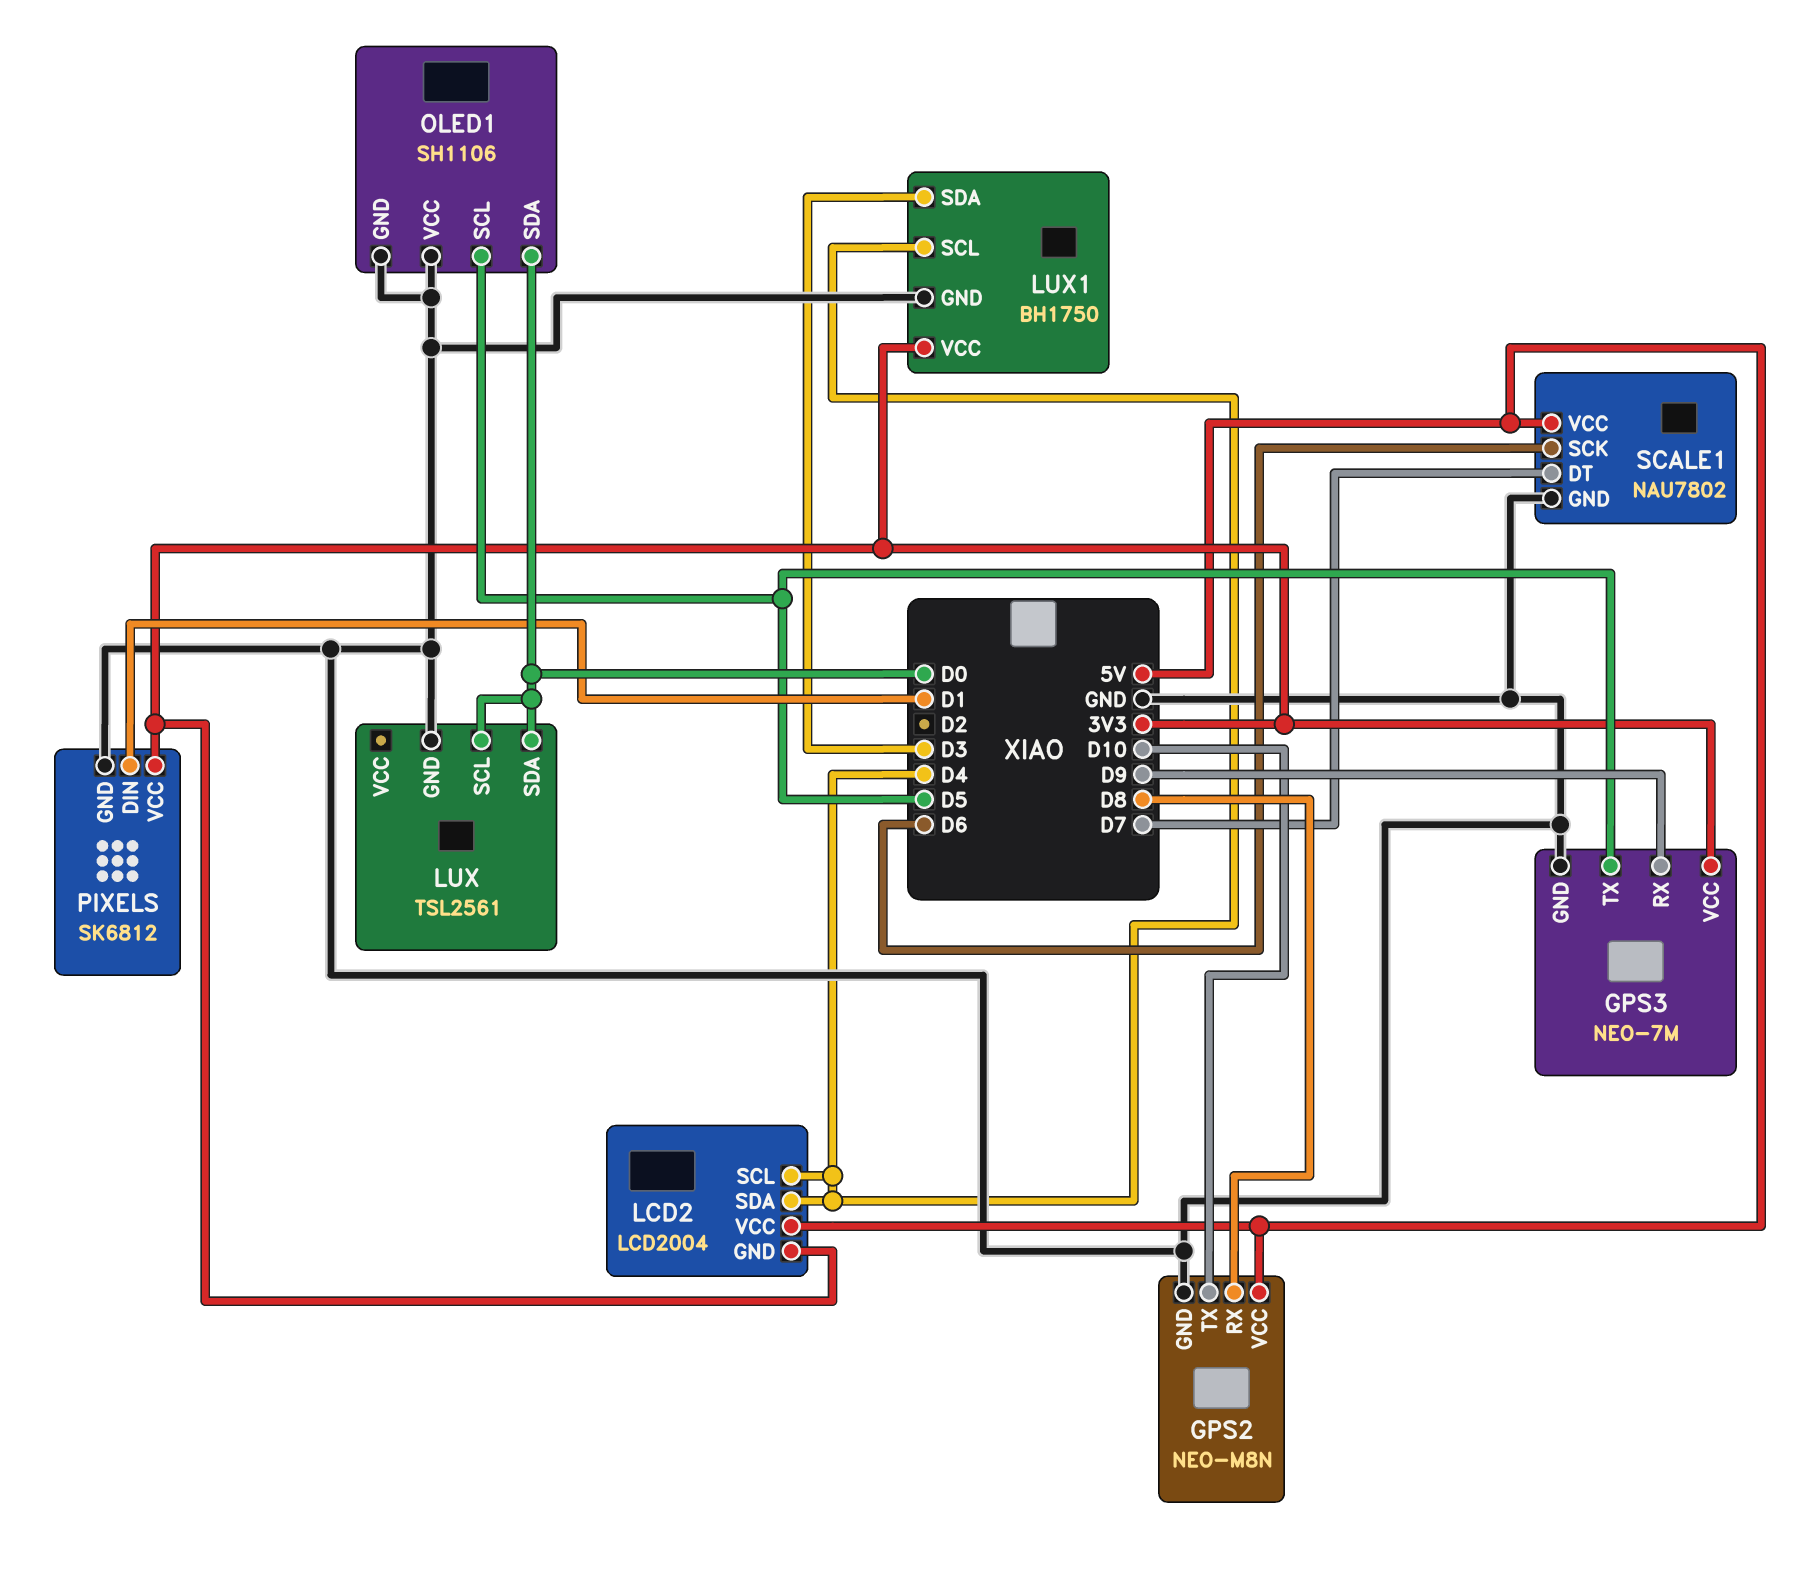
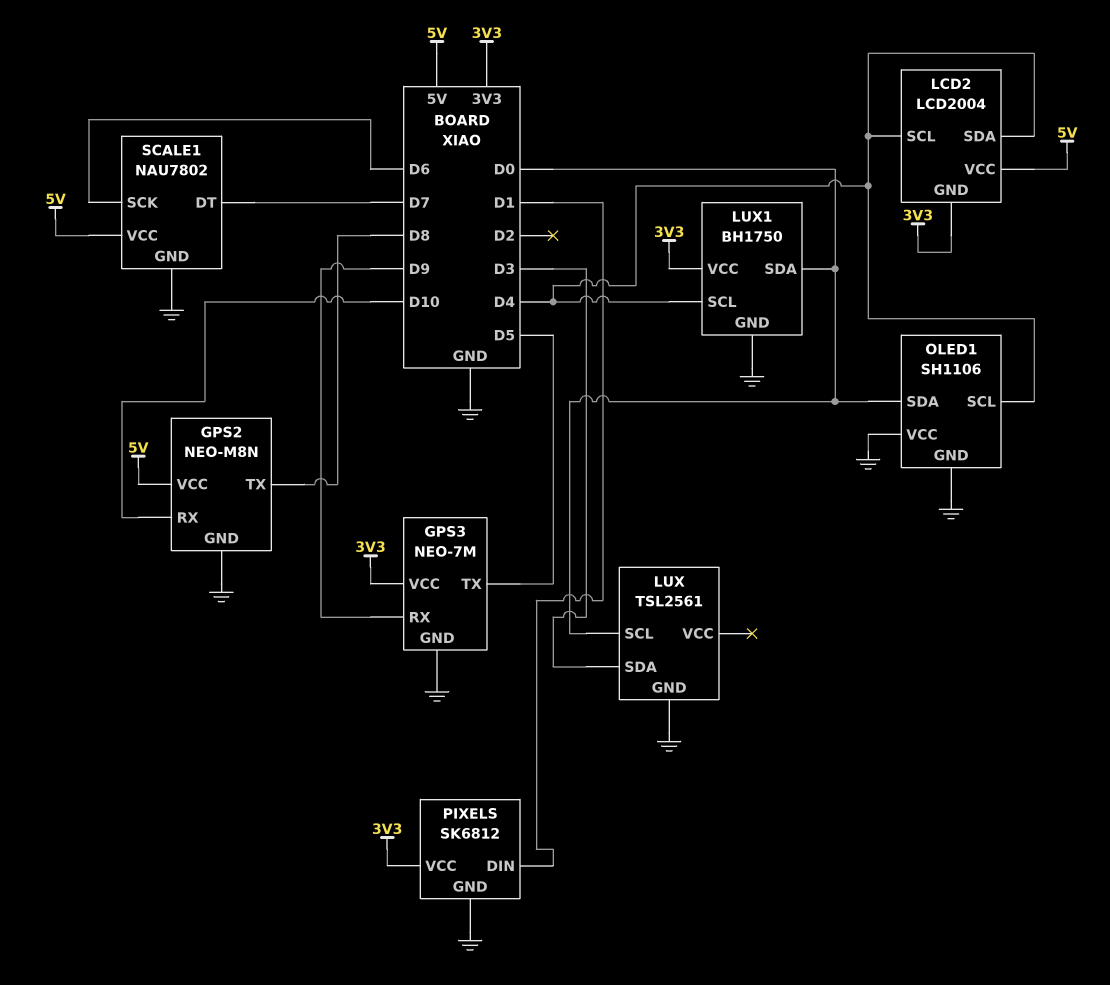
GPS2 pin RX: D8 -> D10
GPS2 pin TX: D10 -> D8
LUX pin SDA: D0 -> D3
LUX1 pin SDA: D3 -> D0
OLED1 pin SCL: D5 -> D4

